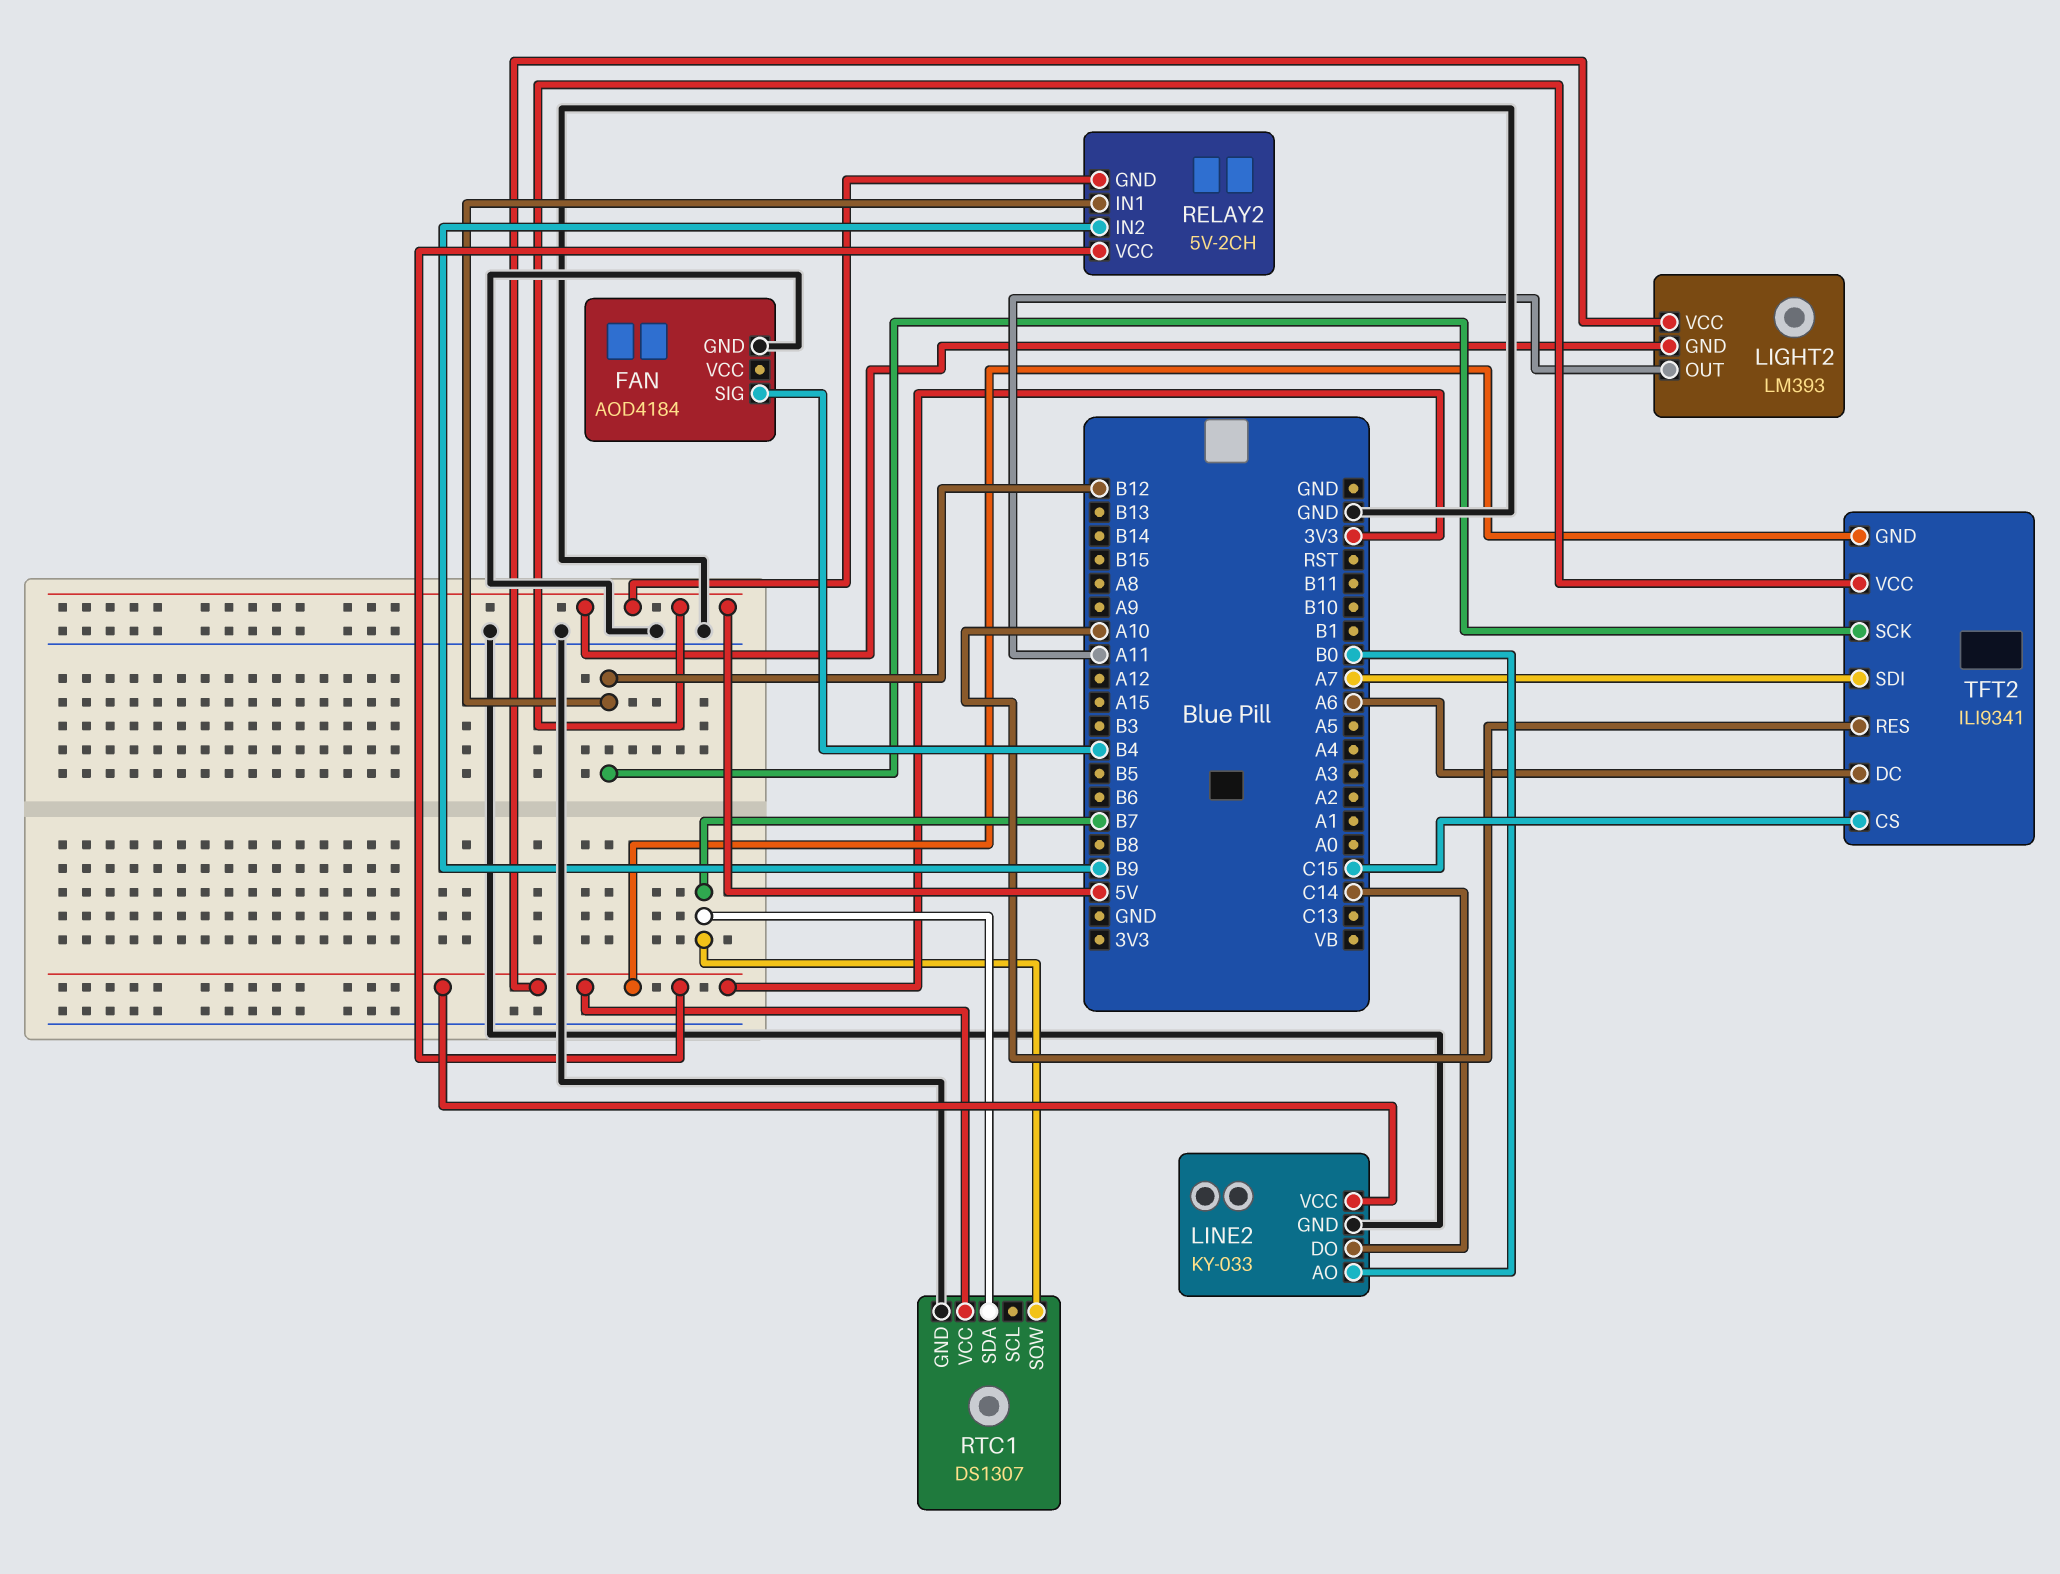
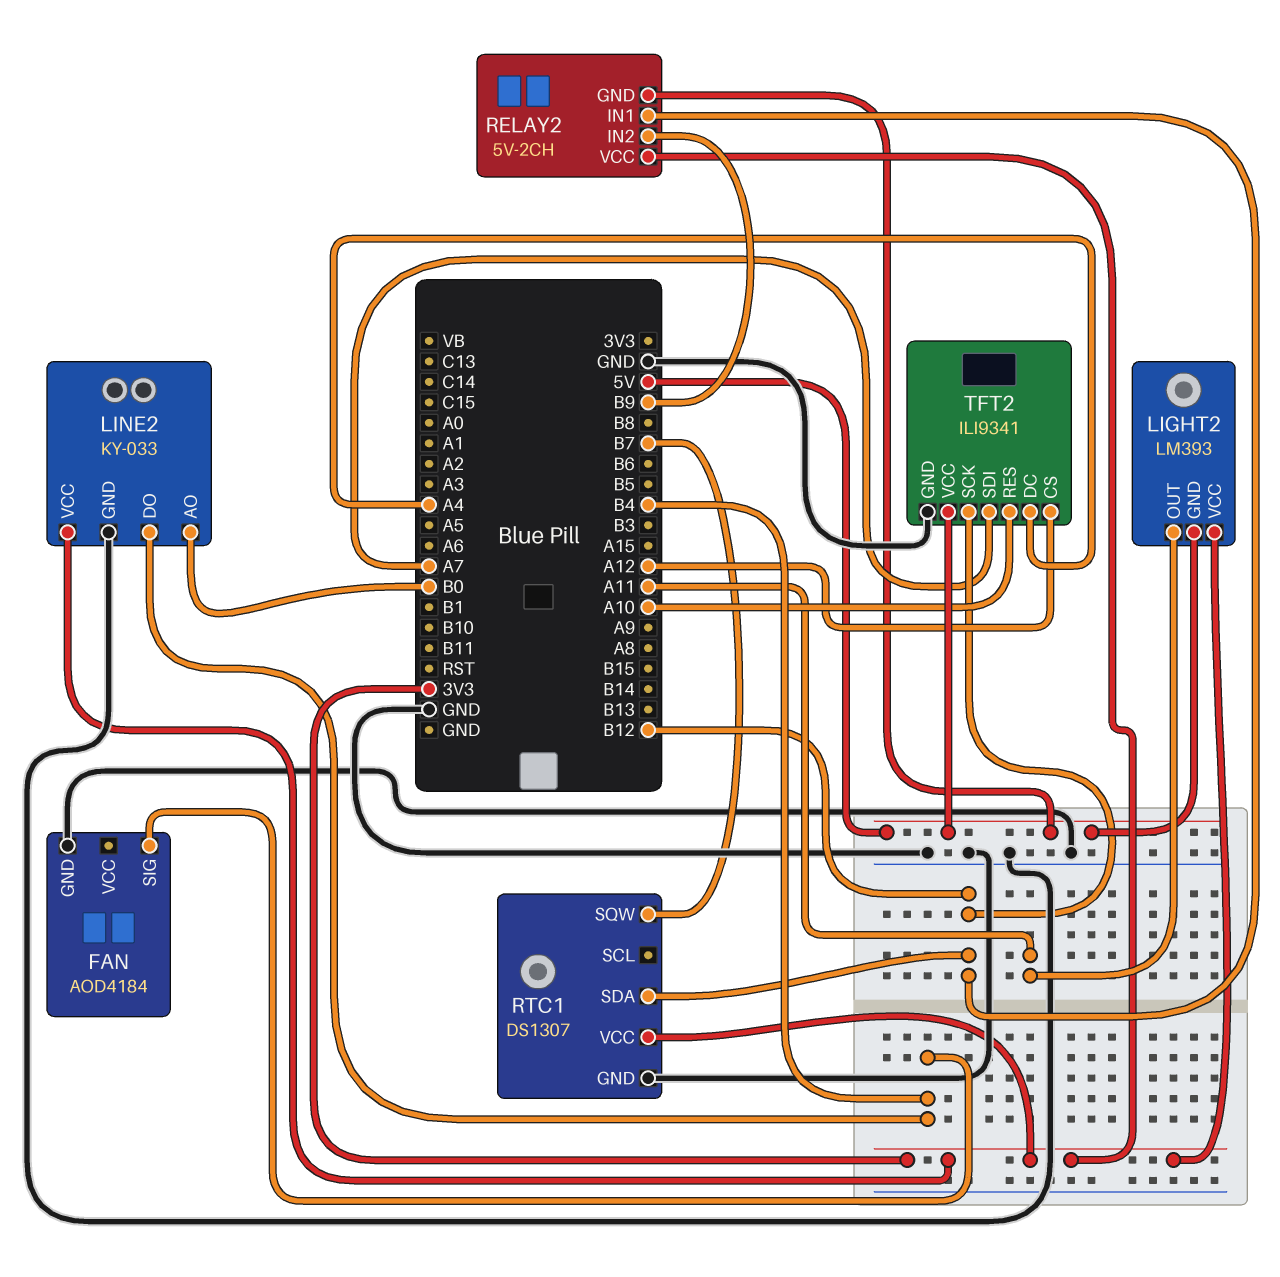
LINE2 pin DO: C14 -> B4
RTC1 pin SDA: B7 -> B12
TFT2 pin CS: C15 -> A12
TFT2 pin DC: A6 -> A4
TFT2 pin GND: 3V3 -> GND

